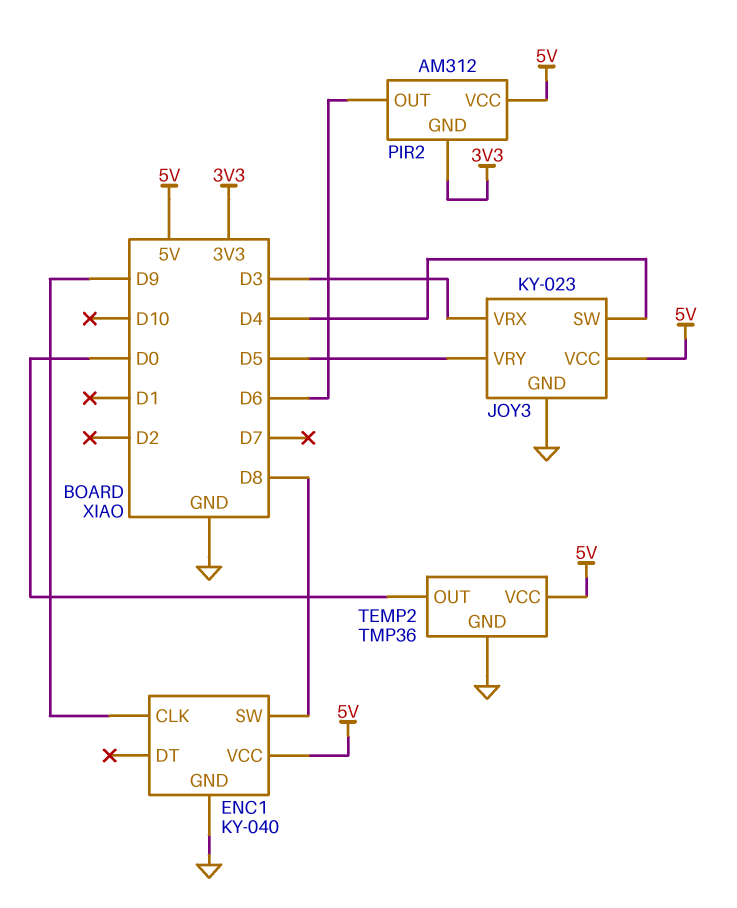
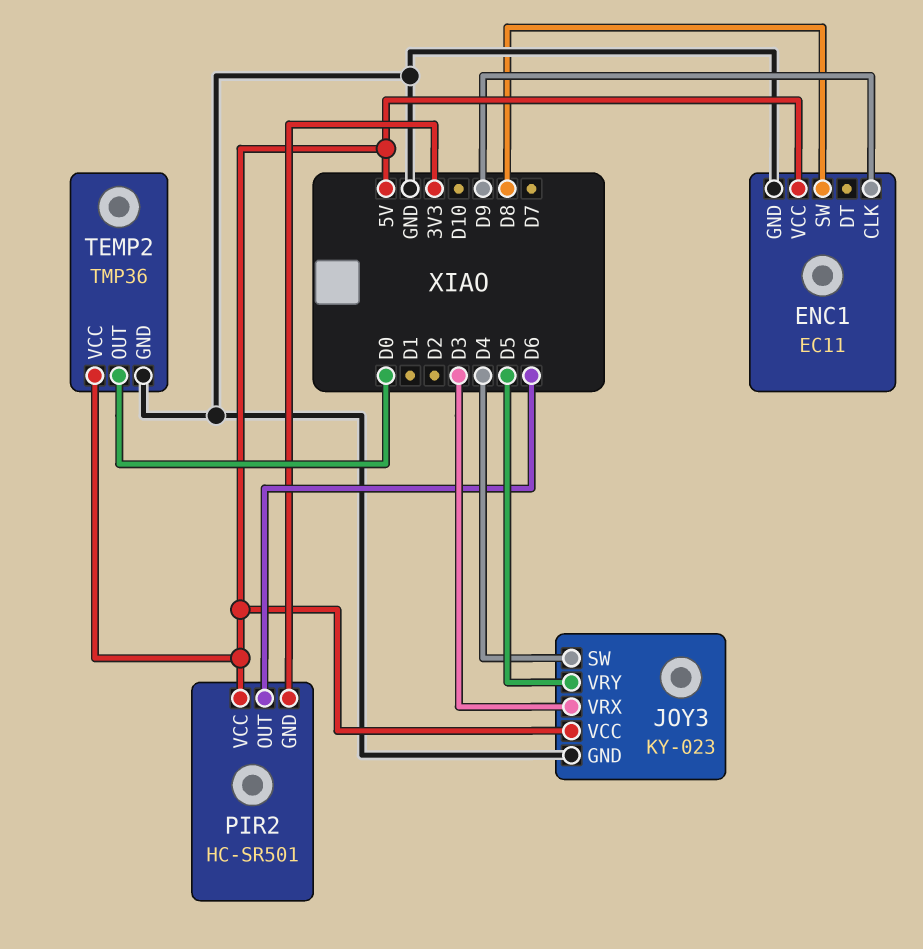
ENC1: KY-040 -> EC11
PIR2: AM312 -> HC-SR501

